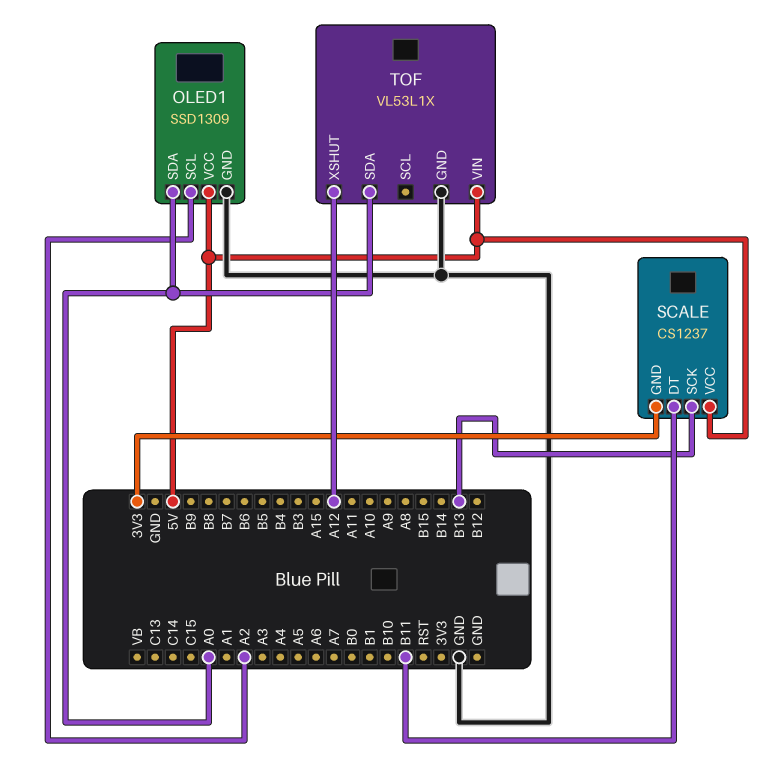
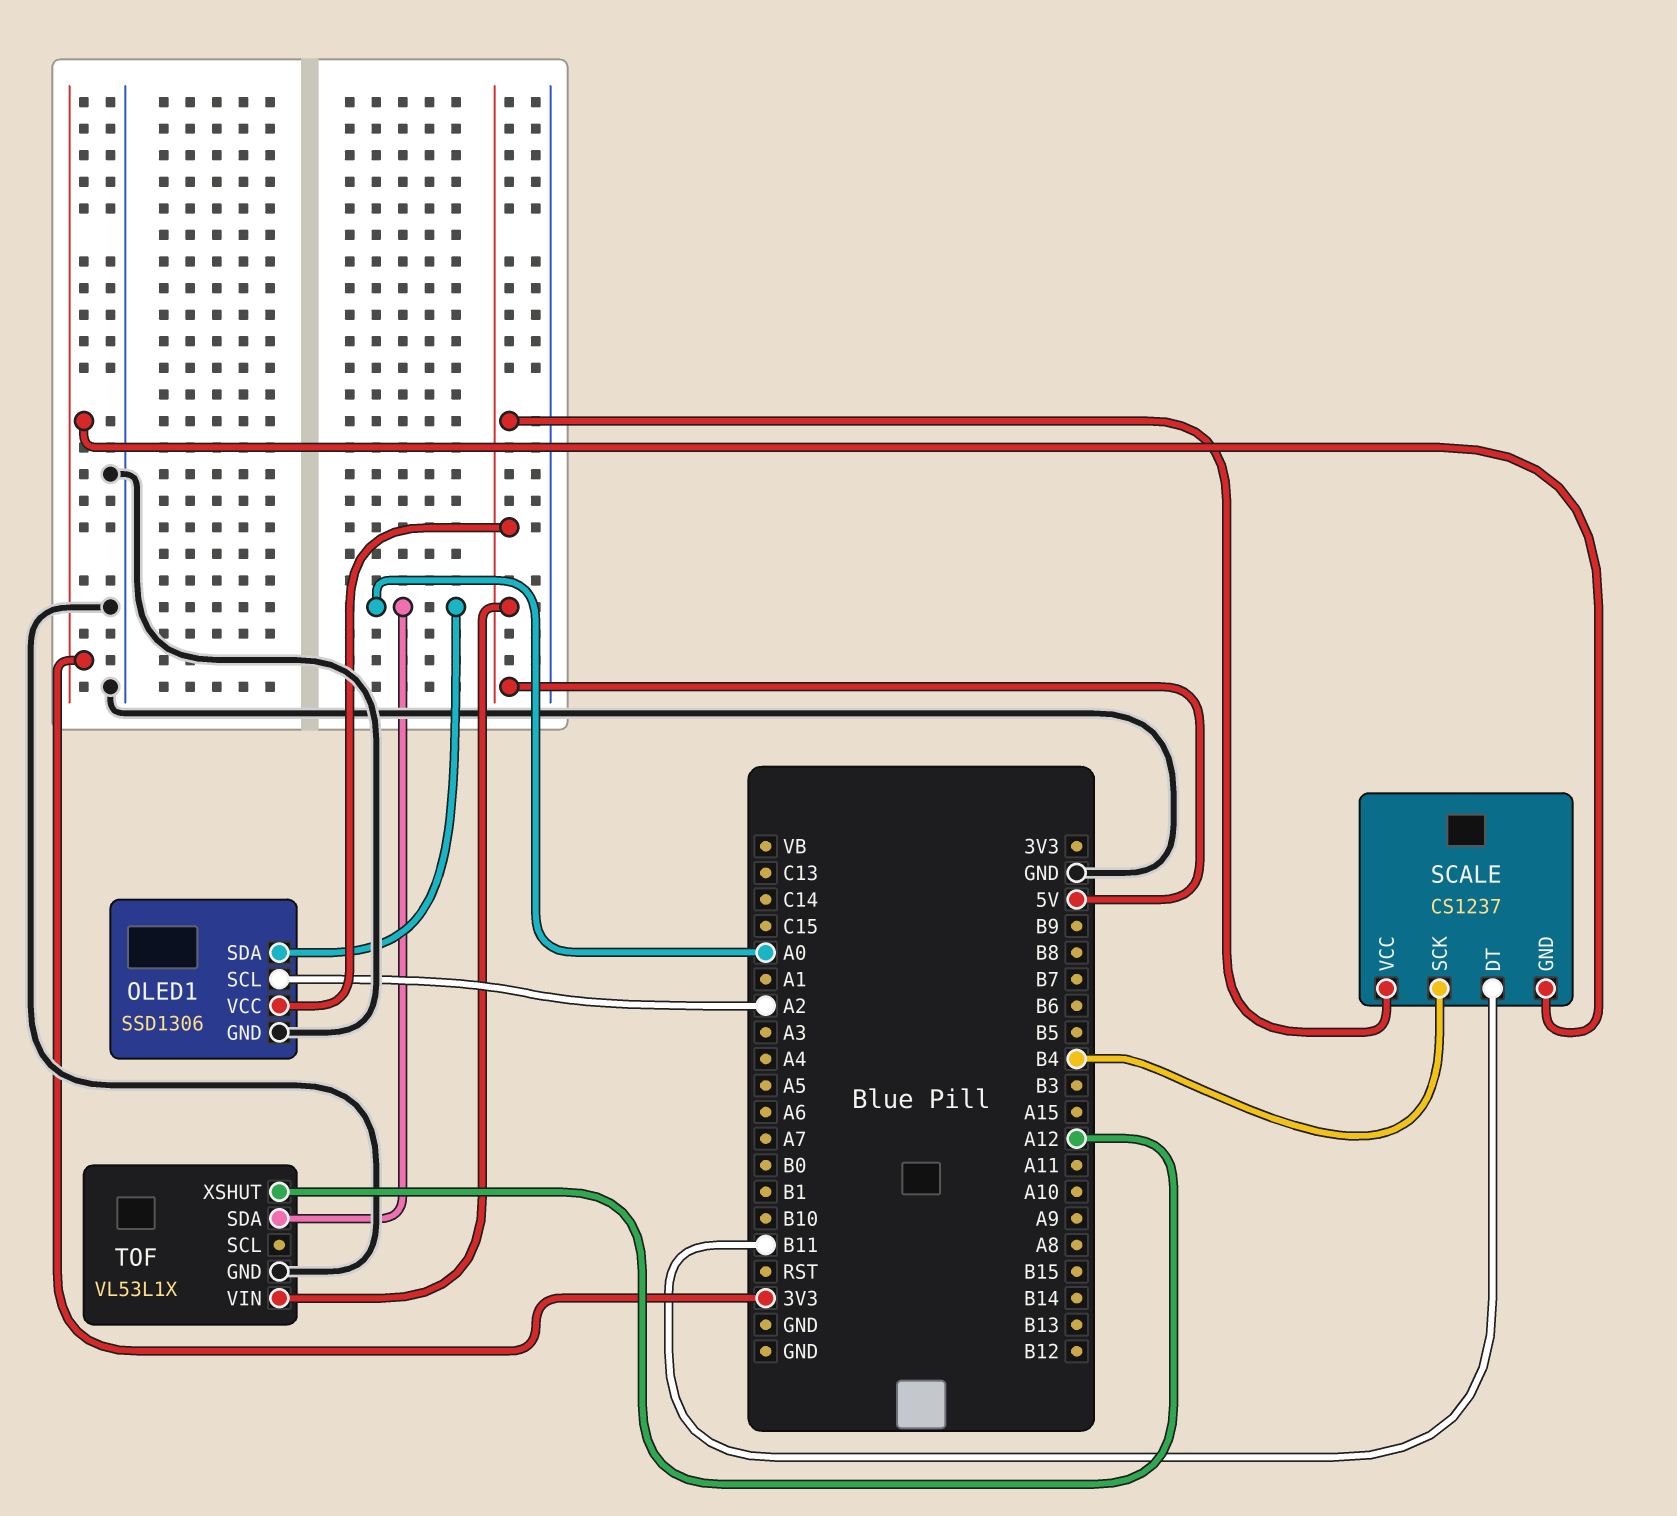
OLED1: SSD1309 -> SSD1306
SCALE pin SCK: B13 -> B4

